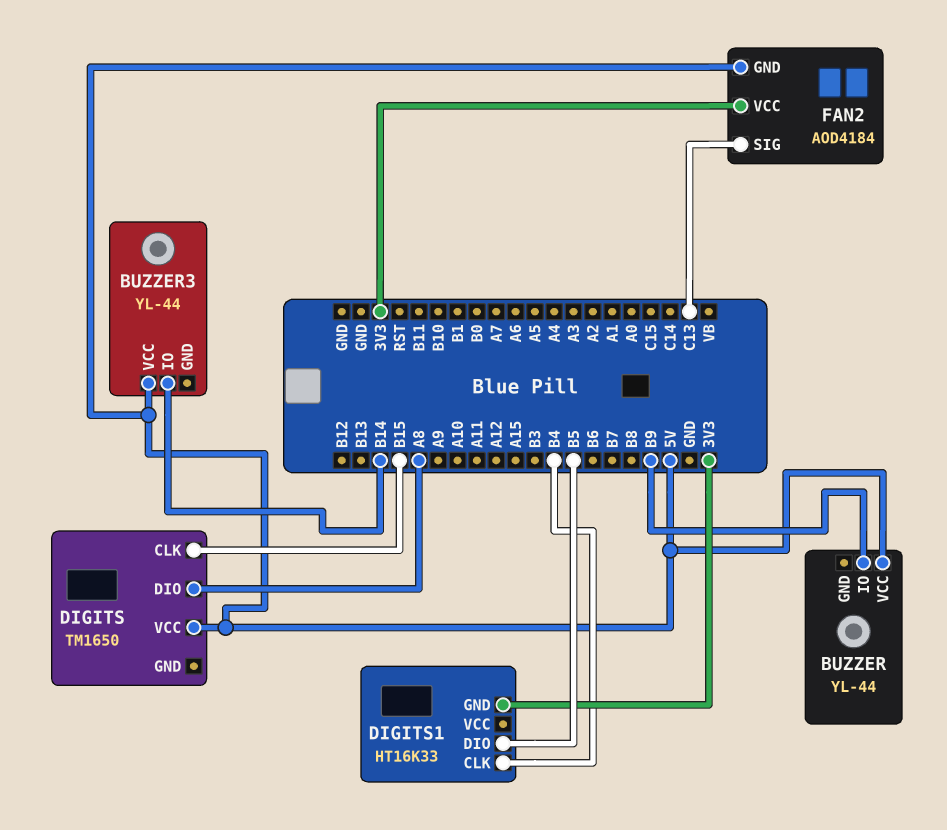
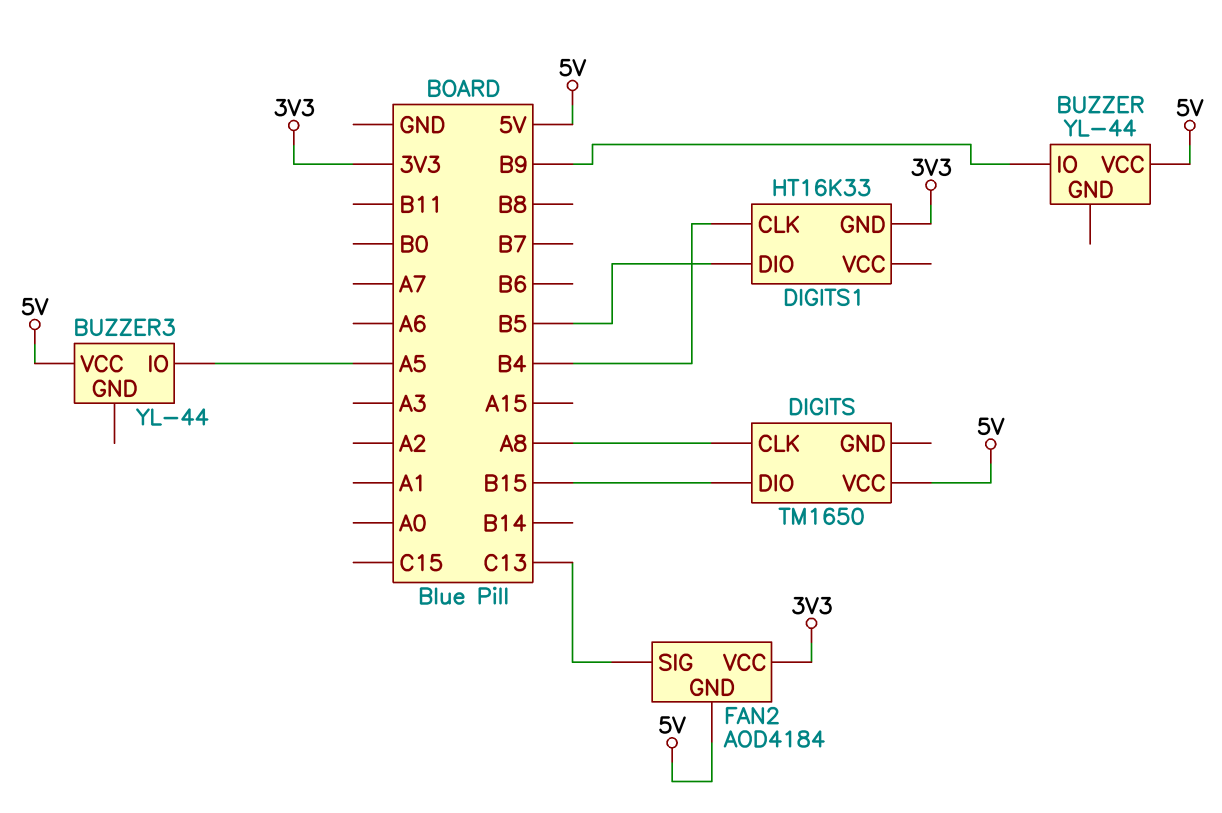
BUZZER3 pin IO: B14 -> A5
DIGITS pin CLK: B15 -> A8
DIGITS pin DIO: A8 -> B15

